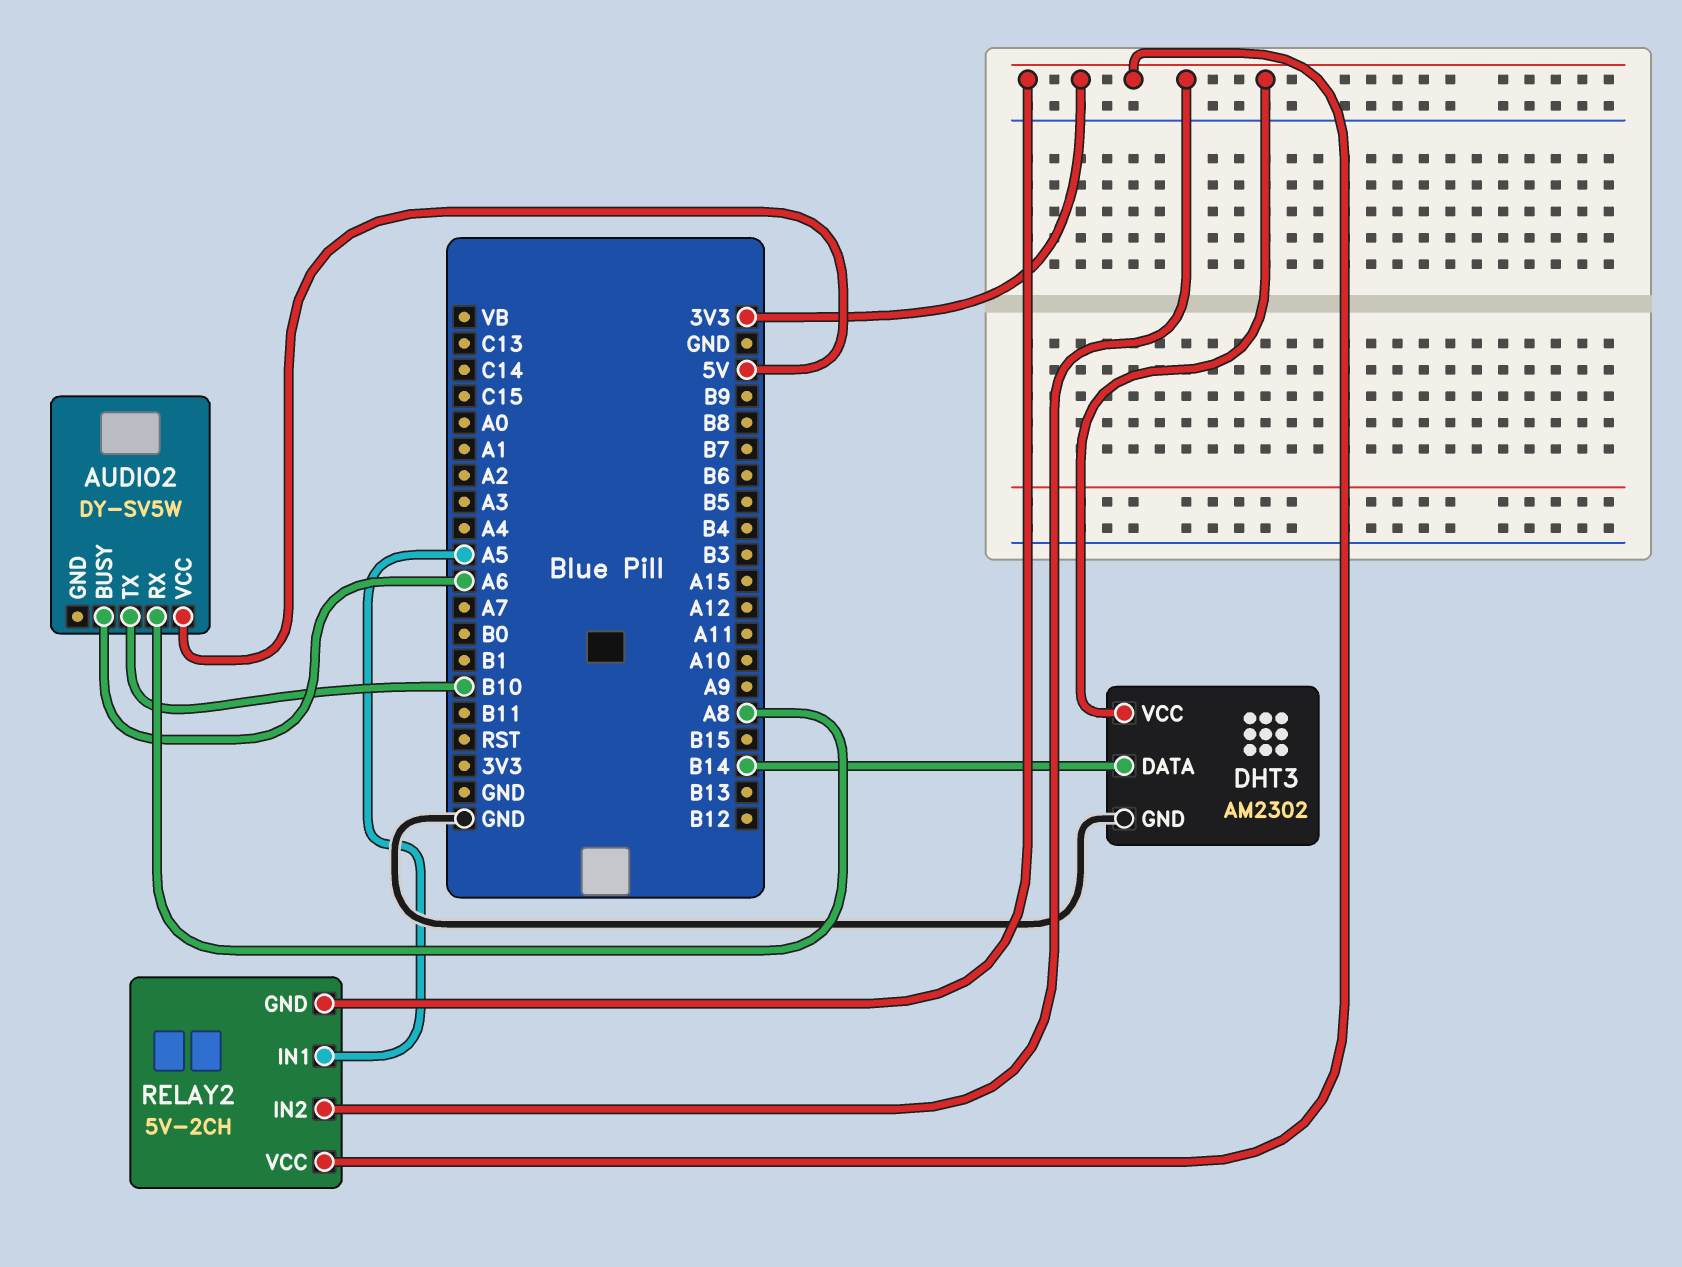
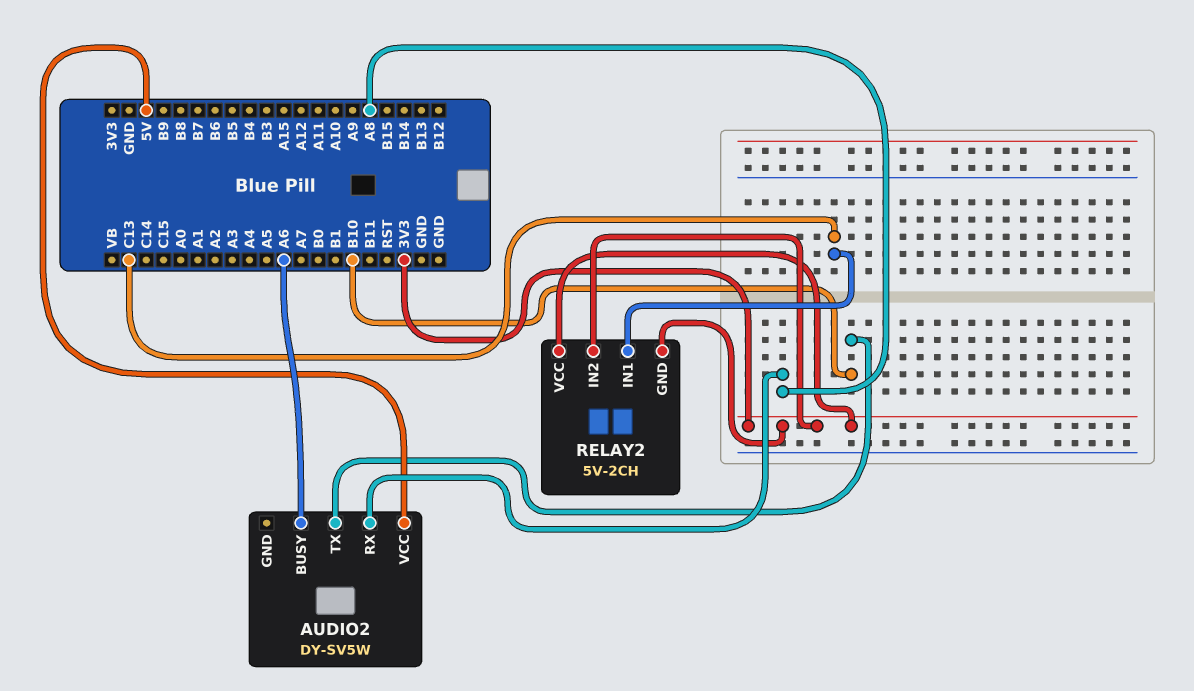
DHT3: AM2302 -> none
DHT3 pin DATA: B14 -> none
DHT3 pin GND: GND -> none
DHT3 pin VCC: 3V3 -> none
RELAY2 pin IN1: A5 -> C13

